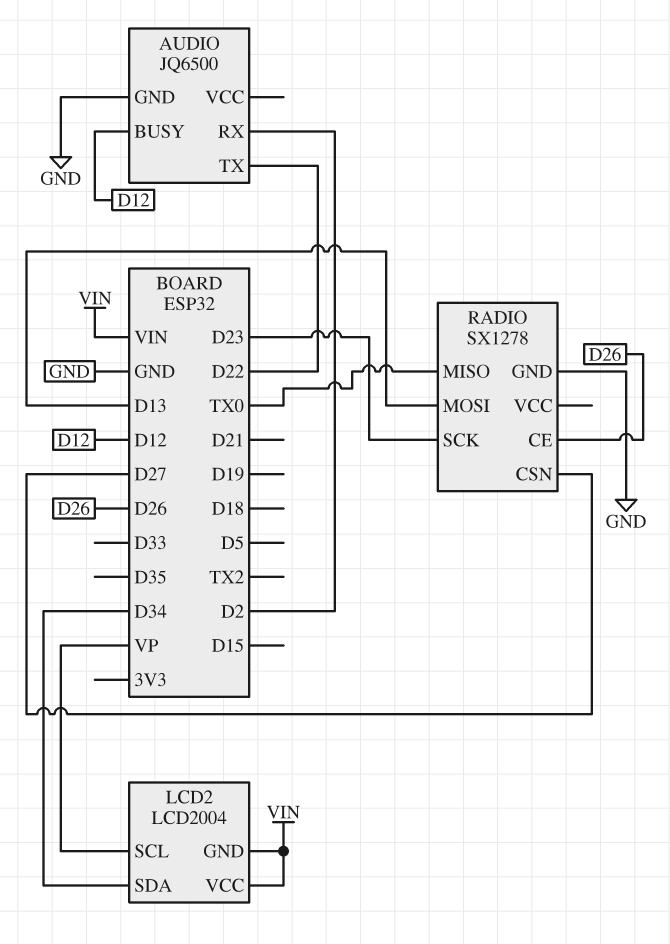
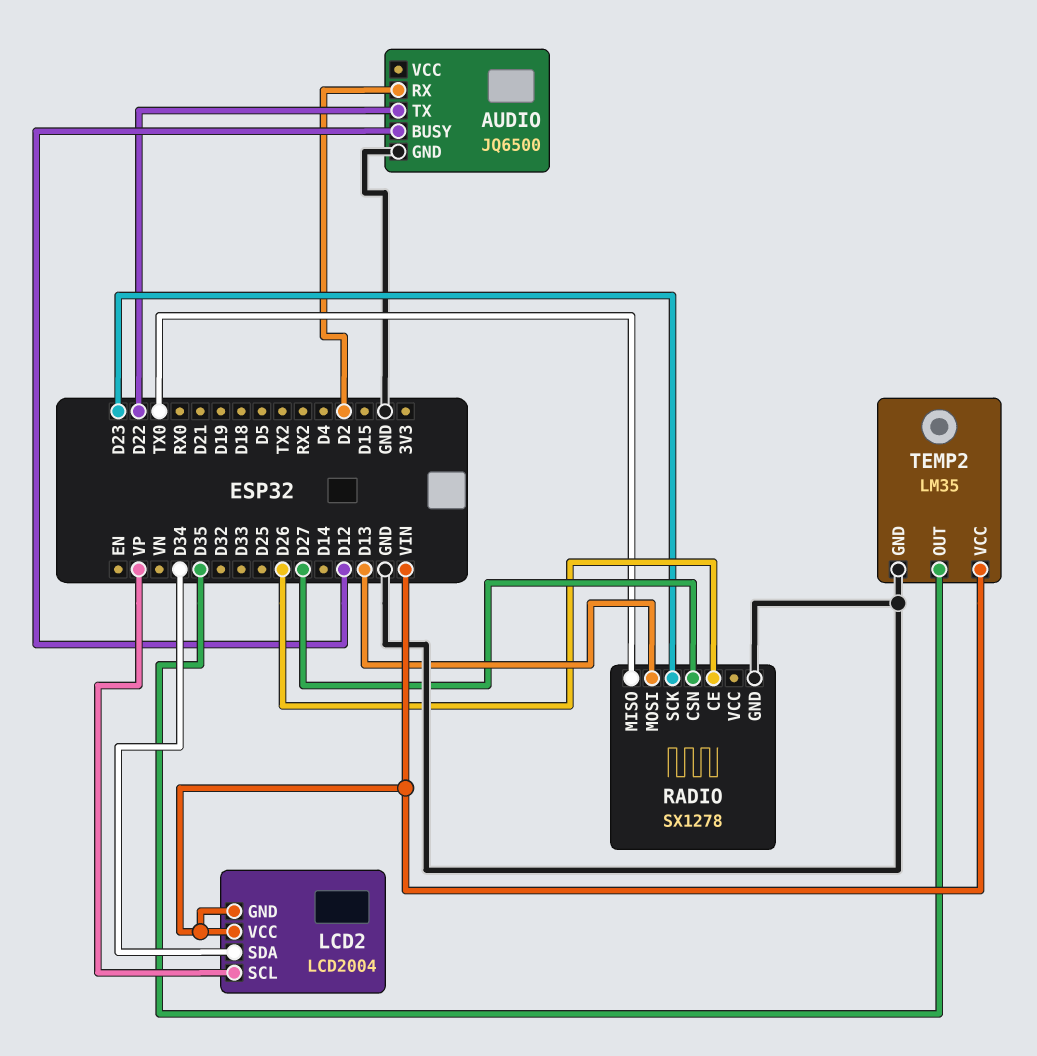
TEMP2: none -> LM35
TEMP2 pin GND: none -> GND
TEMP2 pin OUT: none -> D35
TEMP2 pin VCC: none -> VIN

